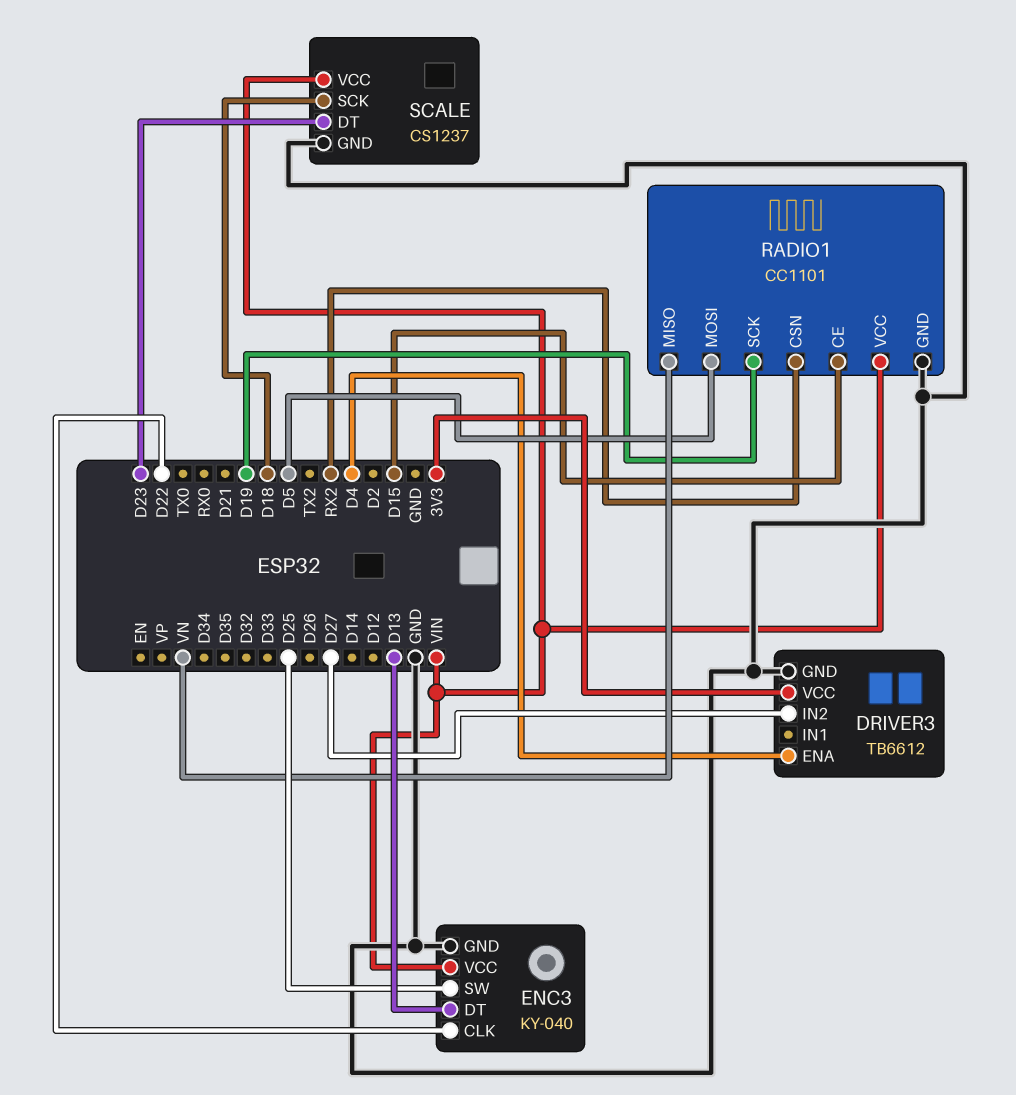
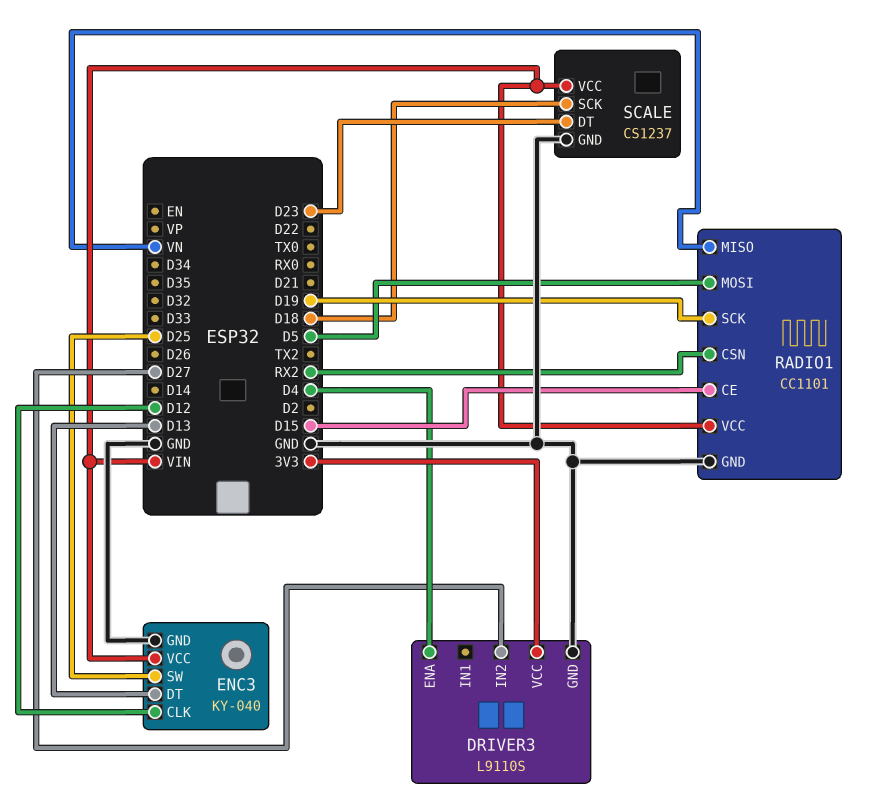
DRIVER3: TB6612 -> L9110S
ENC3 pin CLK: D22 -> D12

